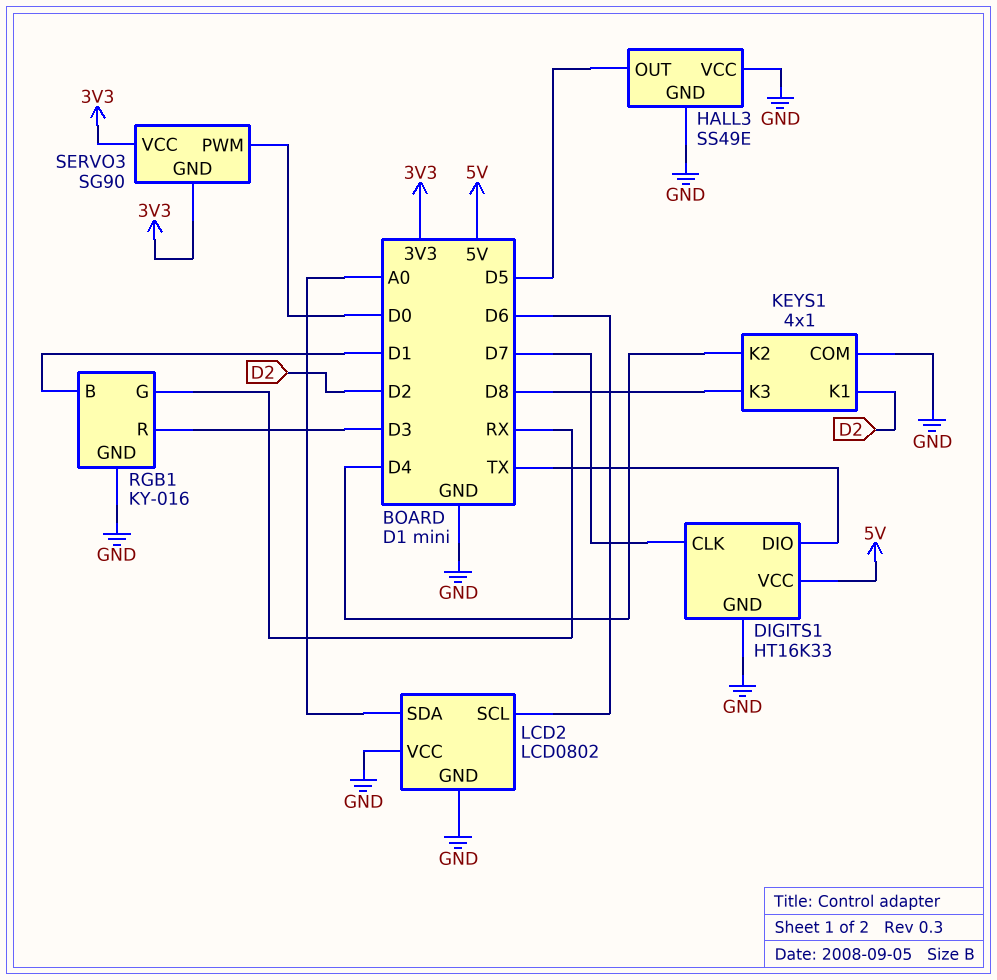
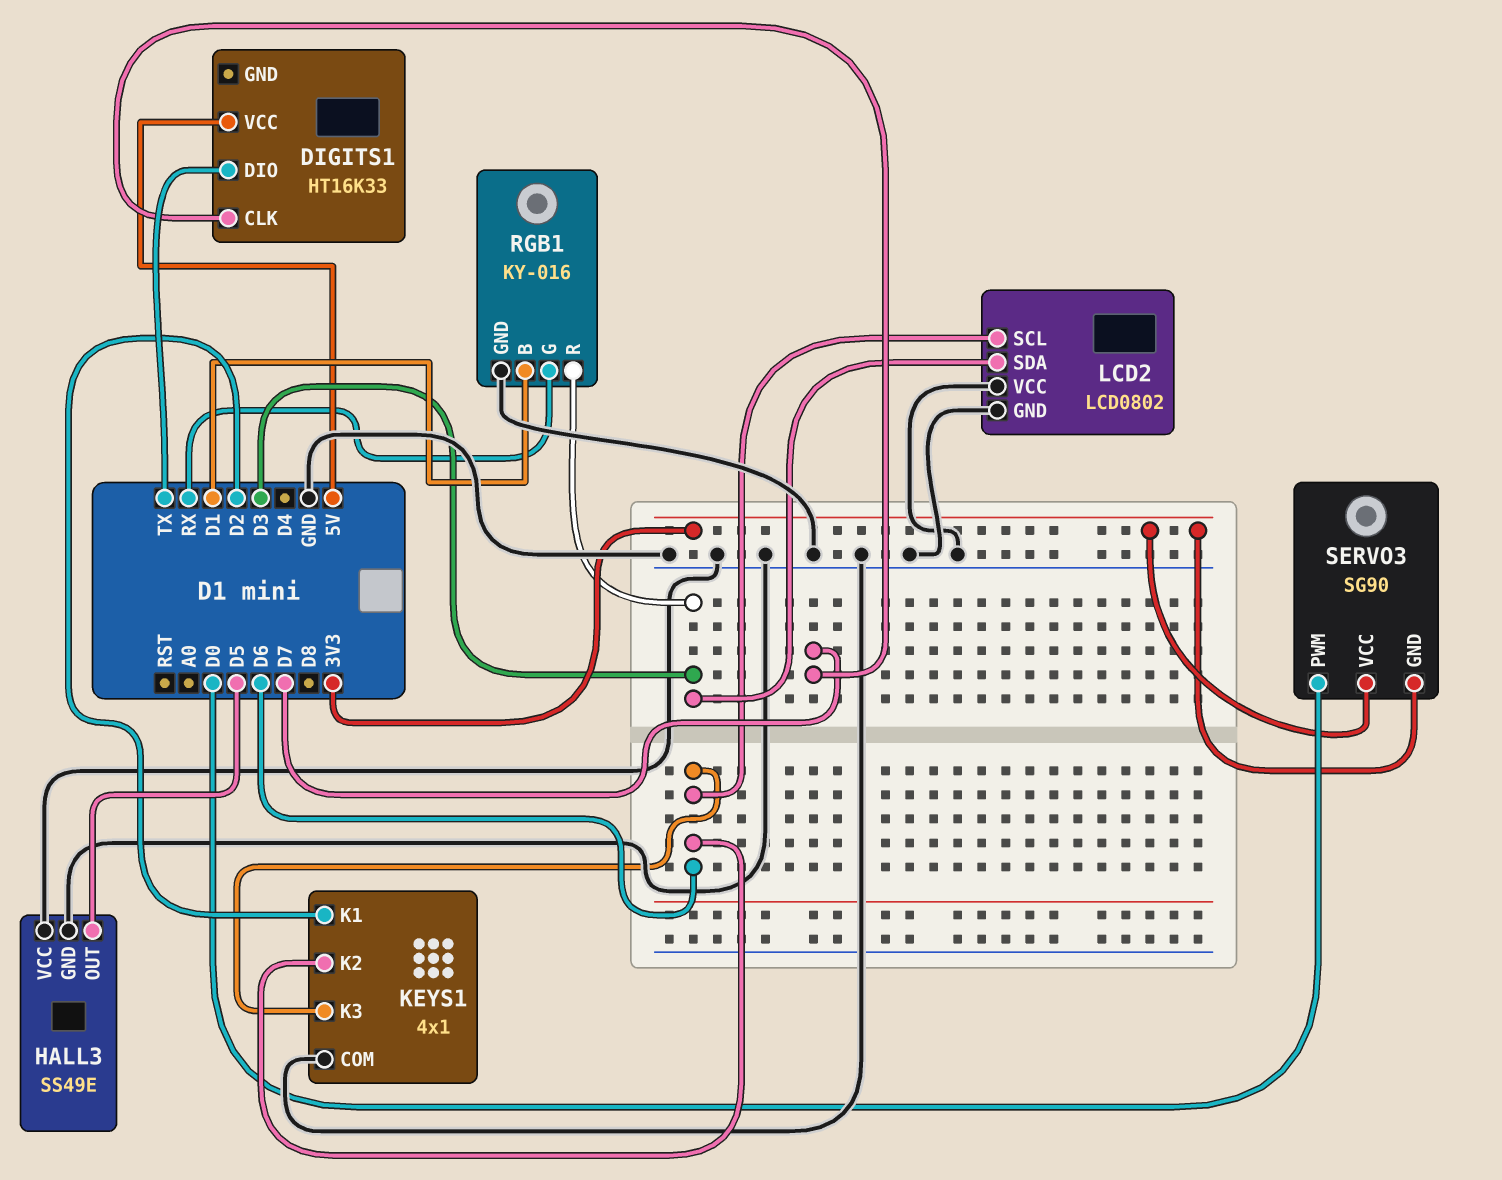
DIGITS1 pin GND: GND -> none
KEYS1 pin K2: D4 -> D6
KEYS1 pin K3: D8 -> D6
LCD2 pin SDA: A0 -> D3

